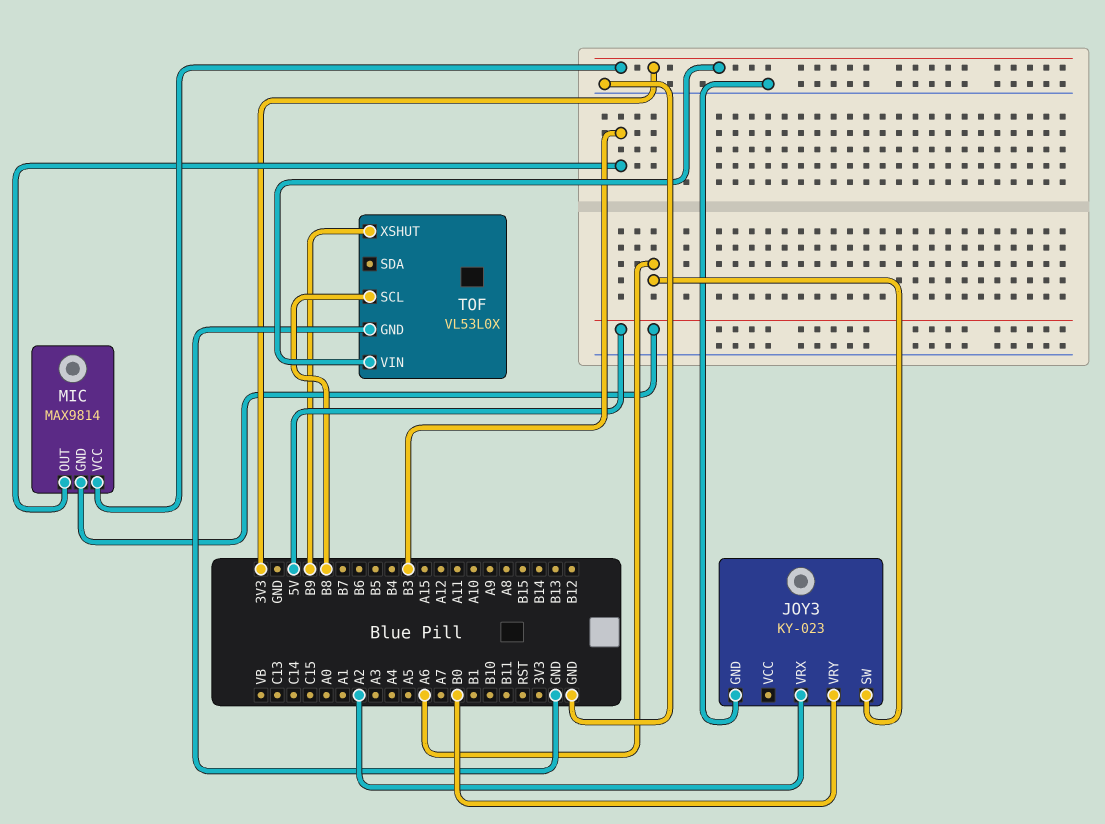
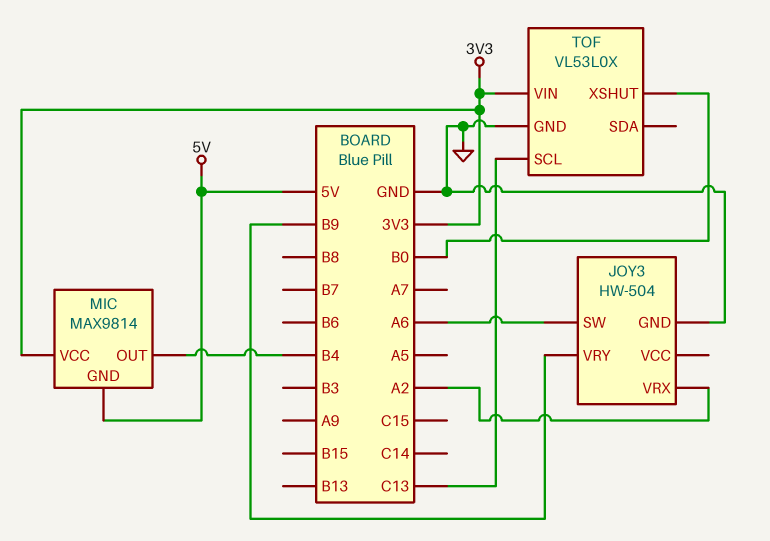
JOY3: KY-023 -> HW-504
JOY3 pin VRY: B0 -> B9
MIC pin OUT: B3 -> B4
TOF pin SCL: B8 -> C13
TOF pin XSHUT: B9 -> B0

